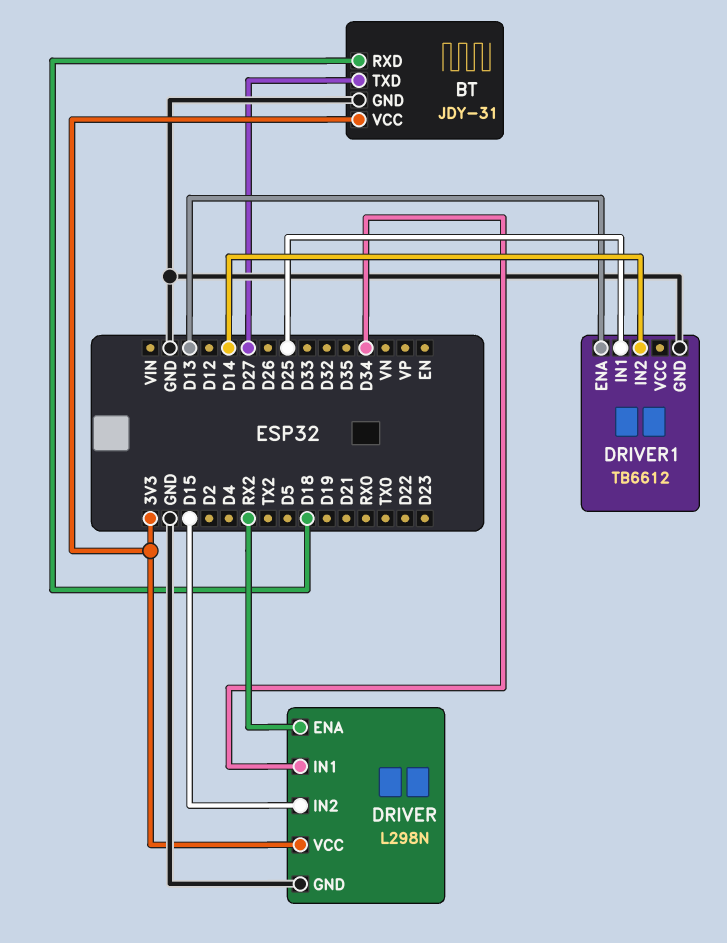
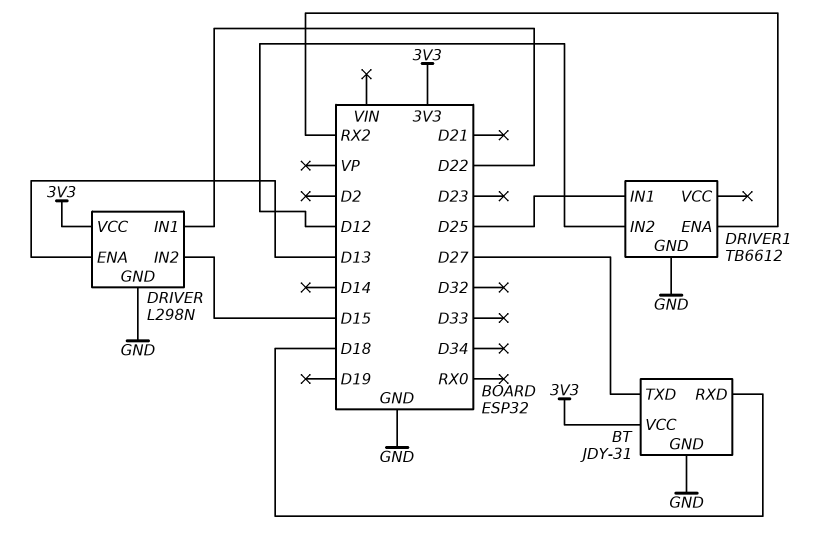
DRIVER pin ENA: RX2 -> D13
DRIVER pin IN1: D34 -> D22
DRIVER1 pin ENA: D13 -> RX2
DRIVER1 pin IN2: D14 -> D12

